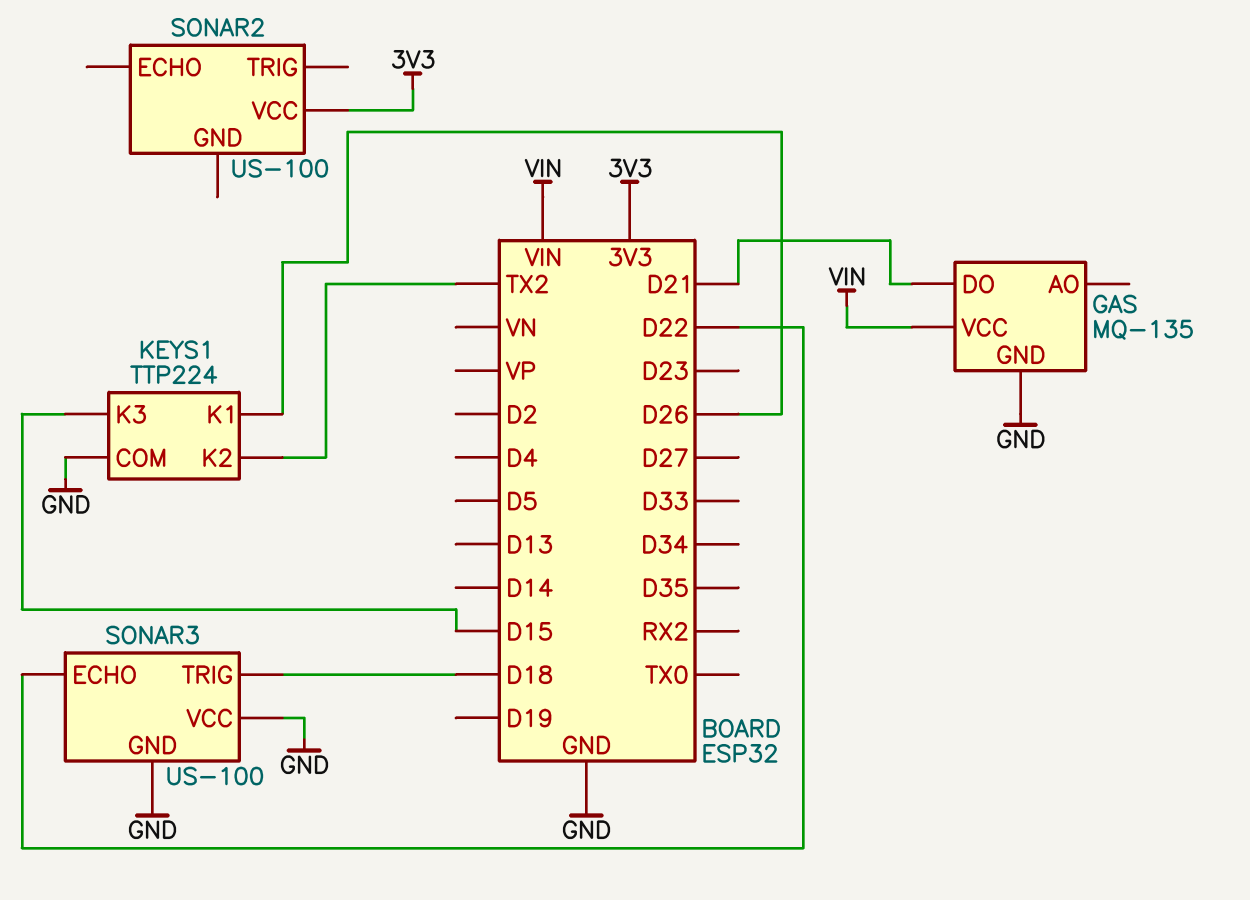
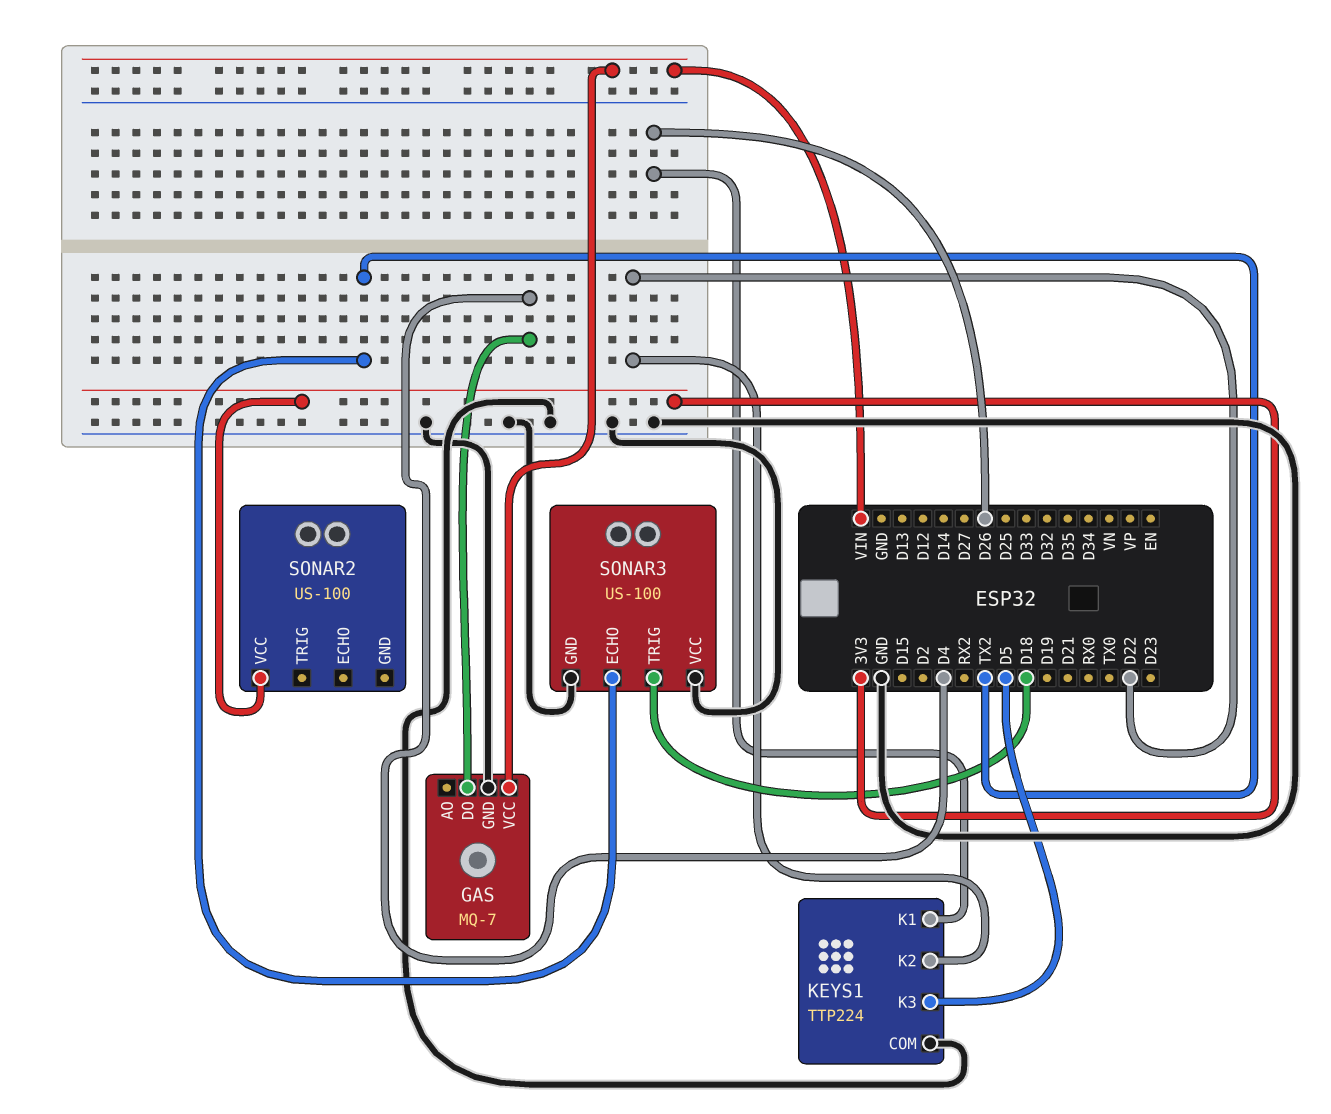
GAS: MQ-135 -> MQ-7
GAS pin DO: D21 -> D4
KEYS1 pin K2: TX2 -> D22
KEYS1 pin K3: D15 -> D5
SONAR3 pin ECHO: D22 -> TX2

